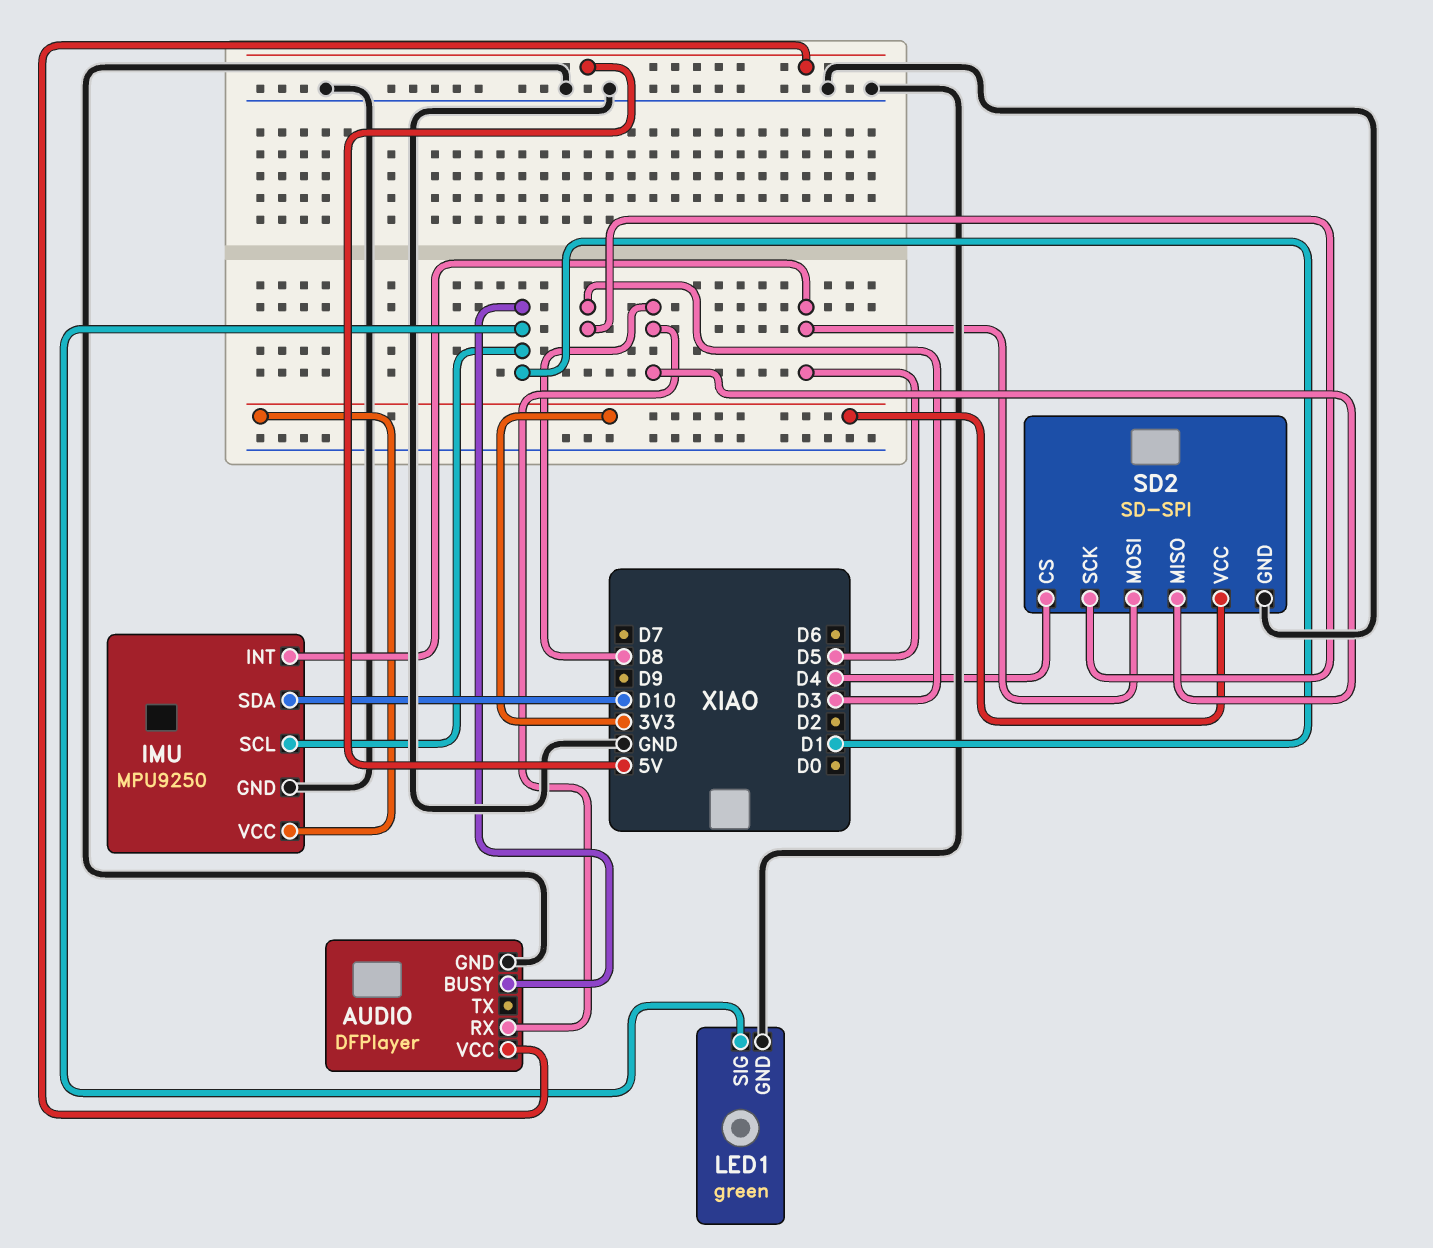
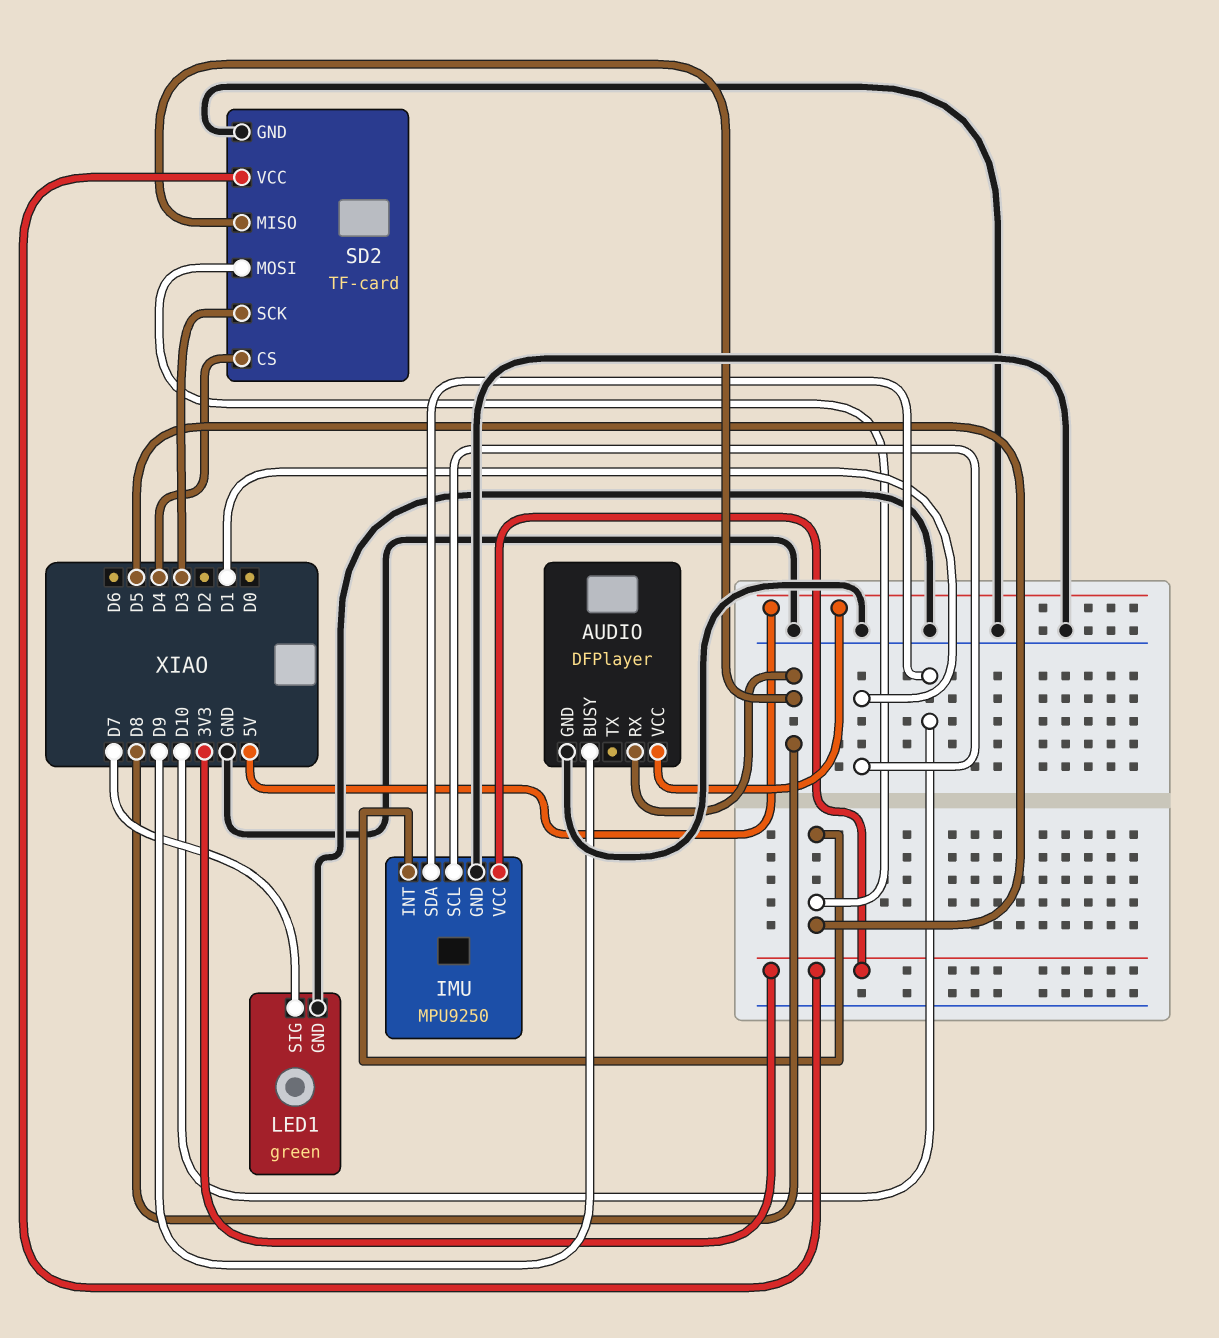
AUDIO pin BUSY: D1 -> D9
LED1 pin SIG: D1 -> D7
SD2: SD-SPI -> TF-card

